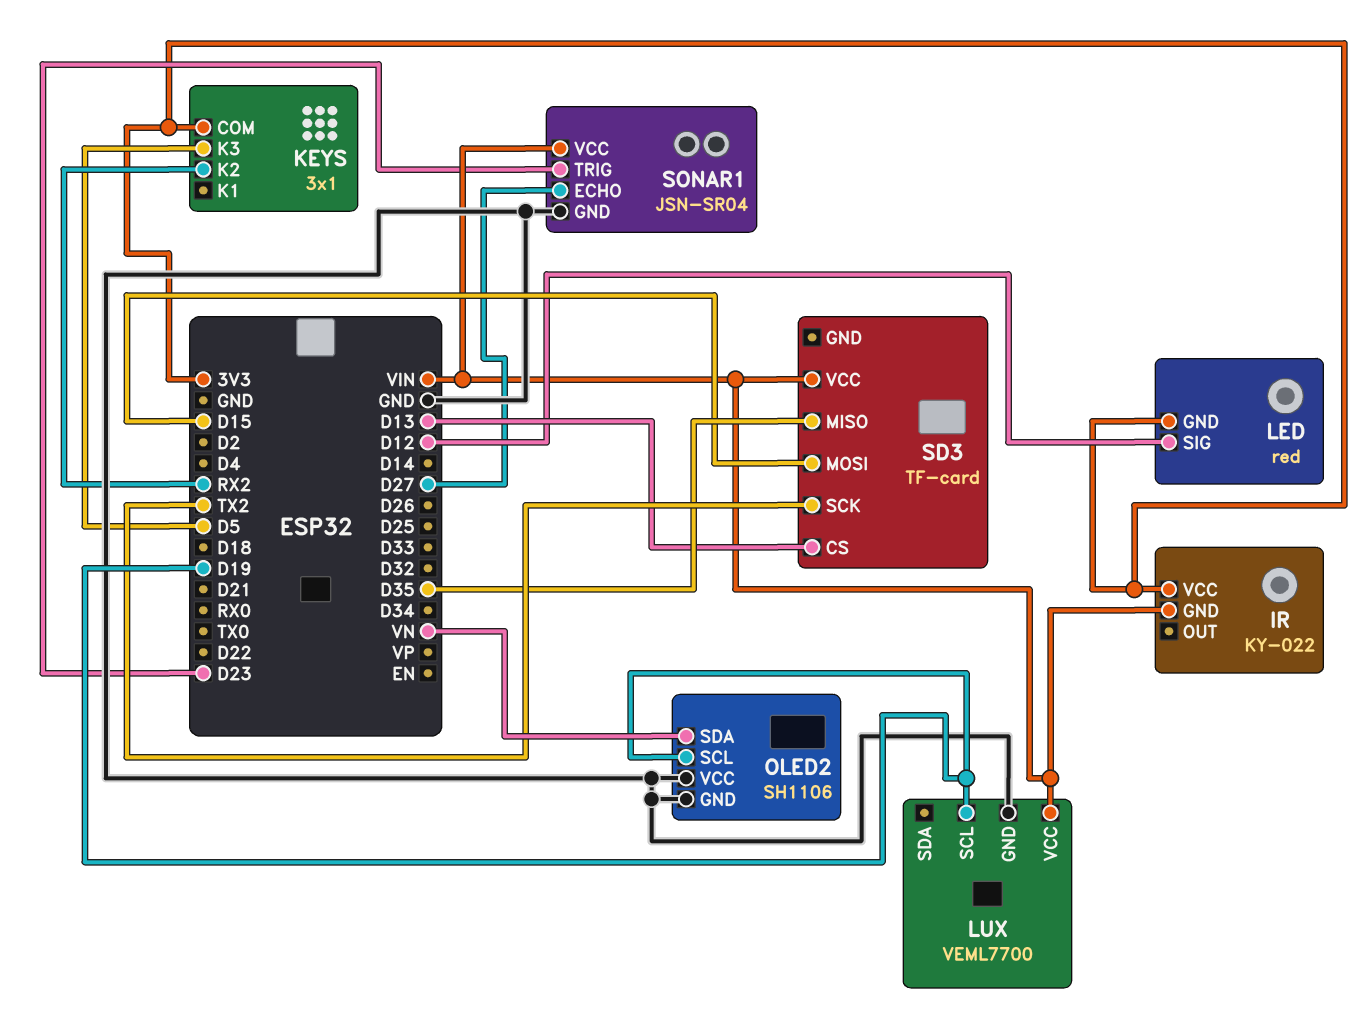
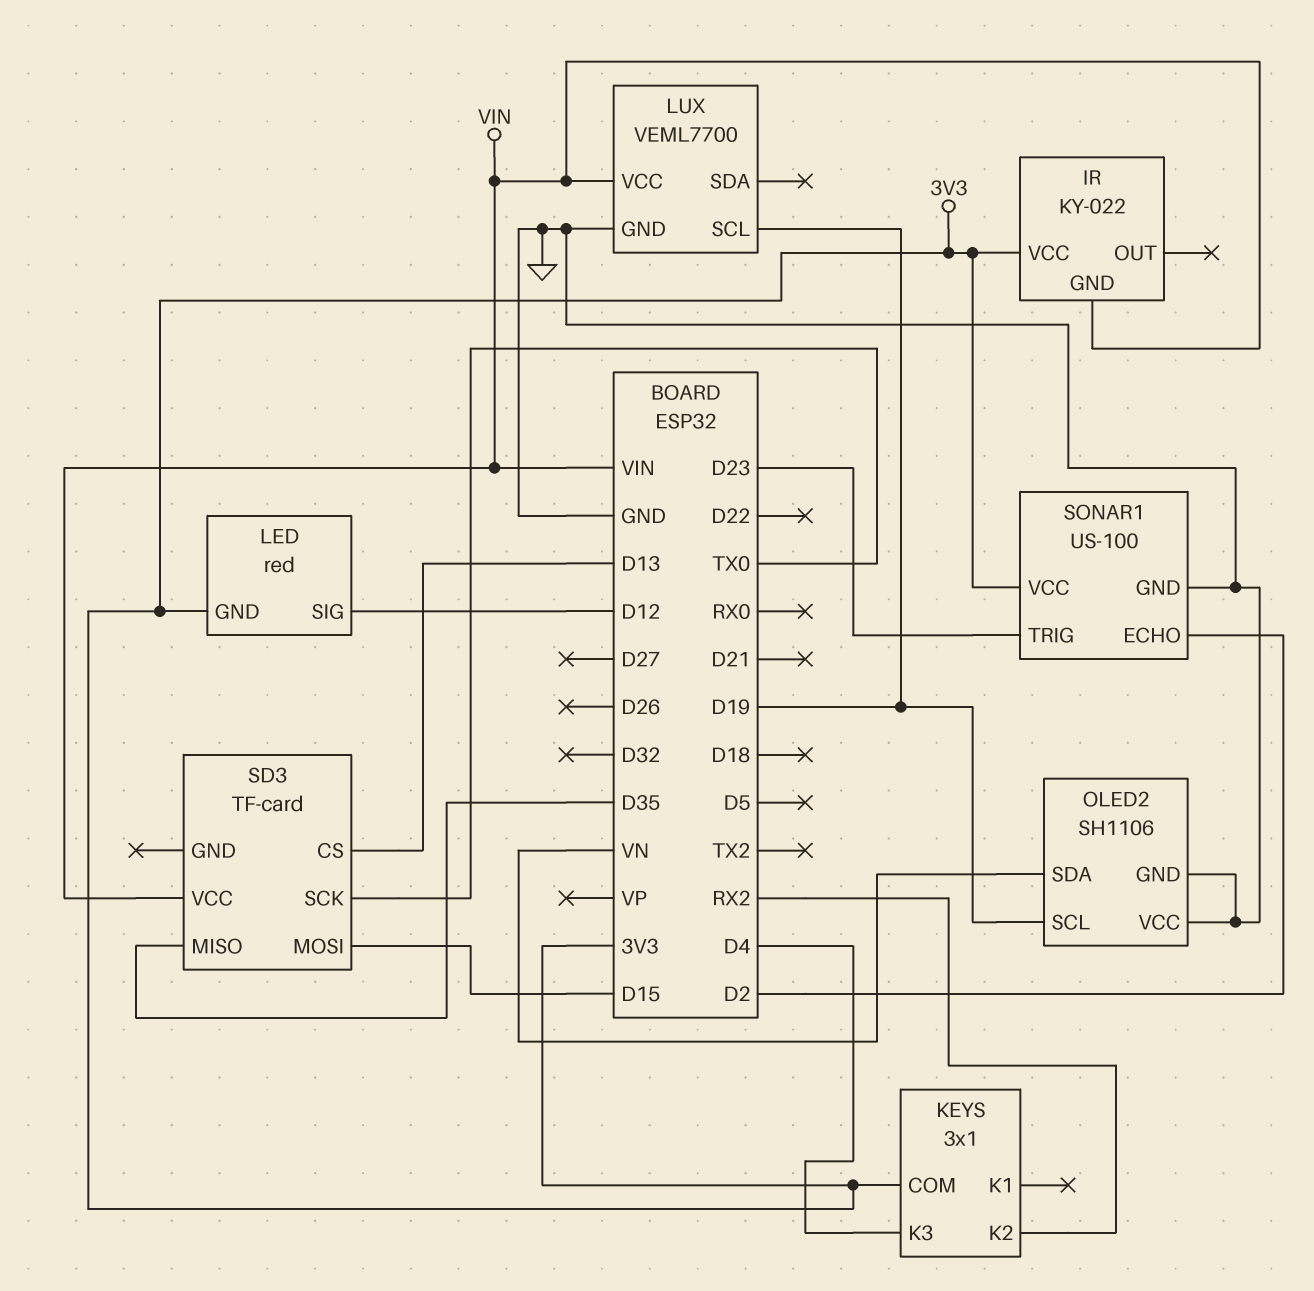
KEYS pin K3: D5 -> D4
SD3 pin SCK: TX2 -> TX0
SONAR1: JSN-SR04 -> US-100
SONAR1 pin ECHO: D27 -> D2
SONAR1 pin VCC: VIN -> 3V3

